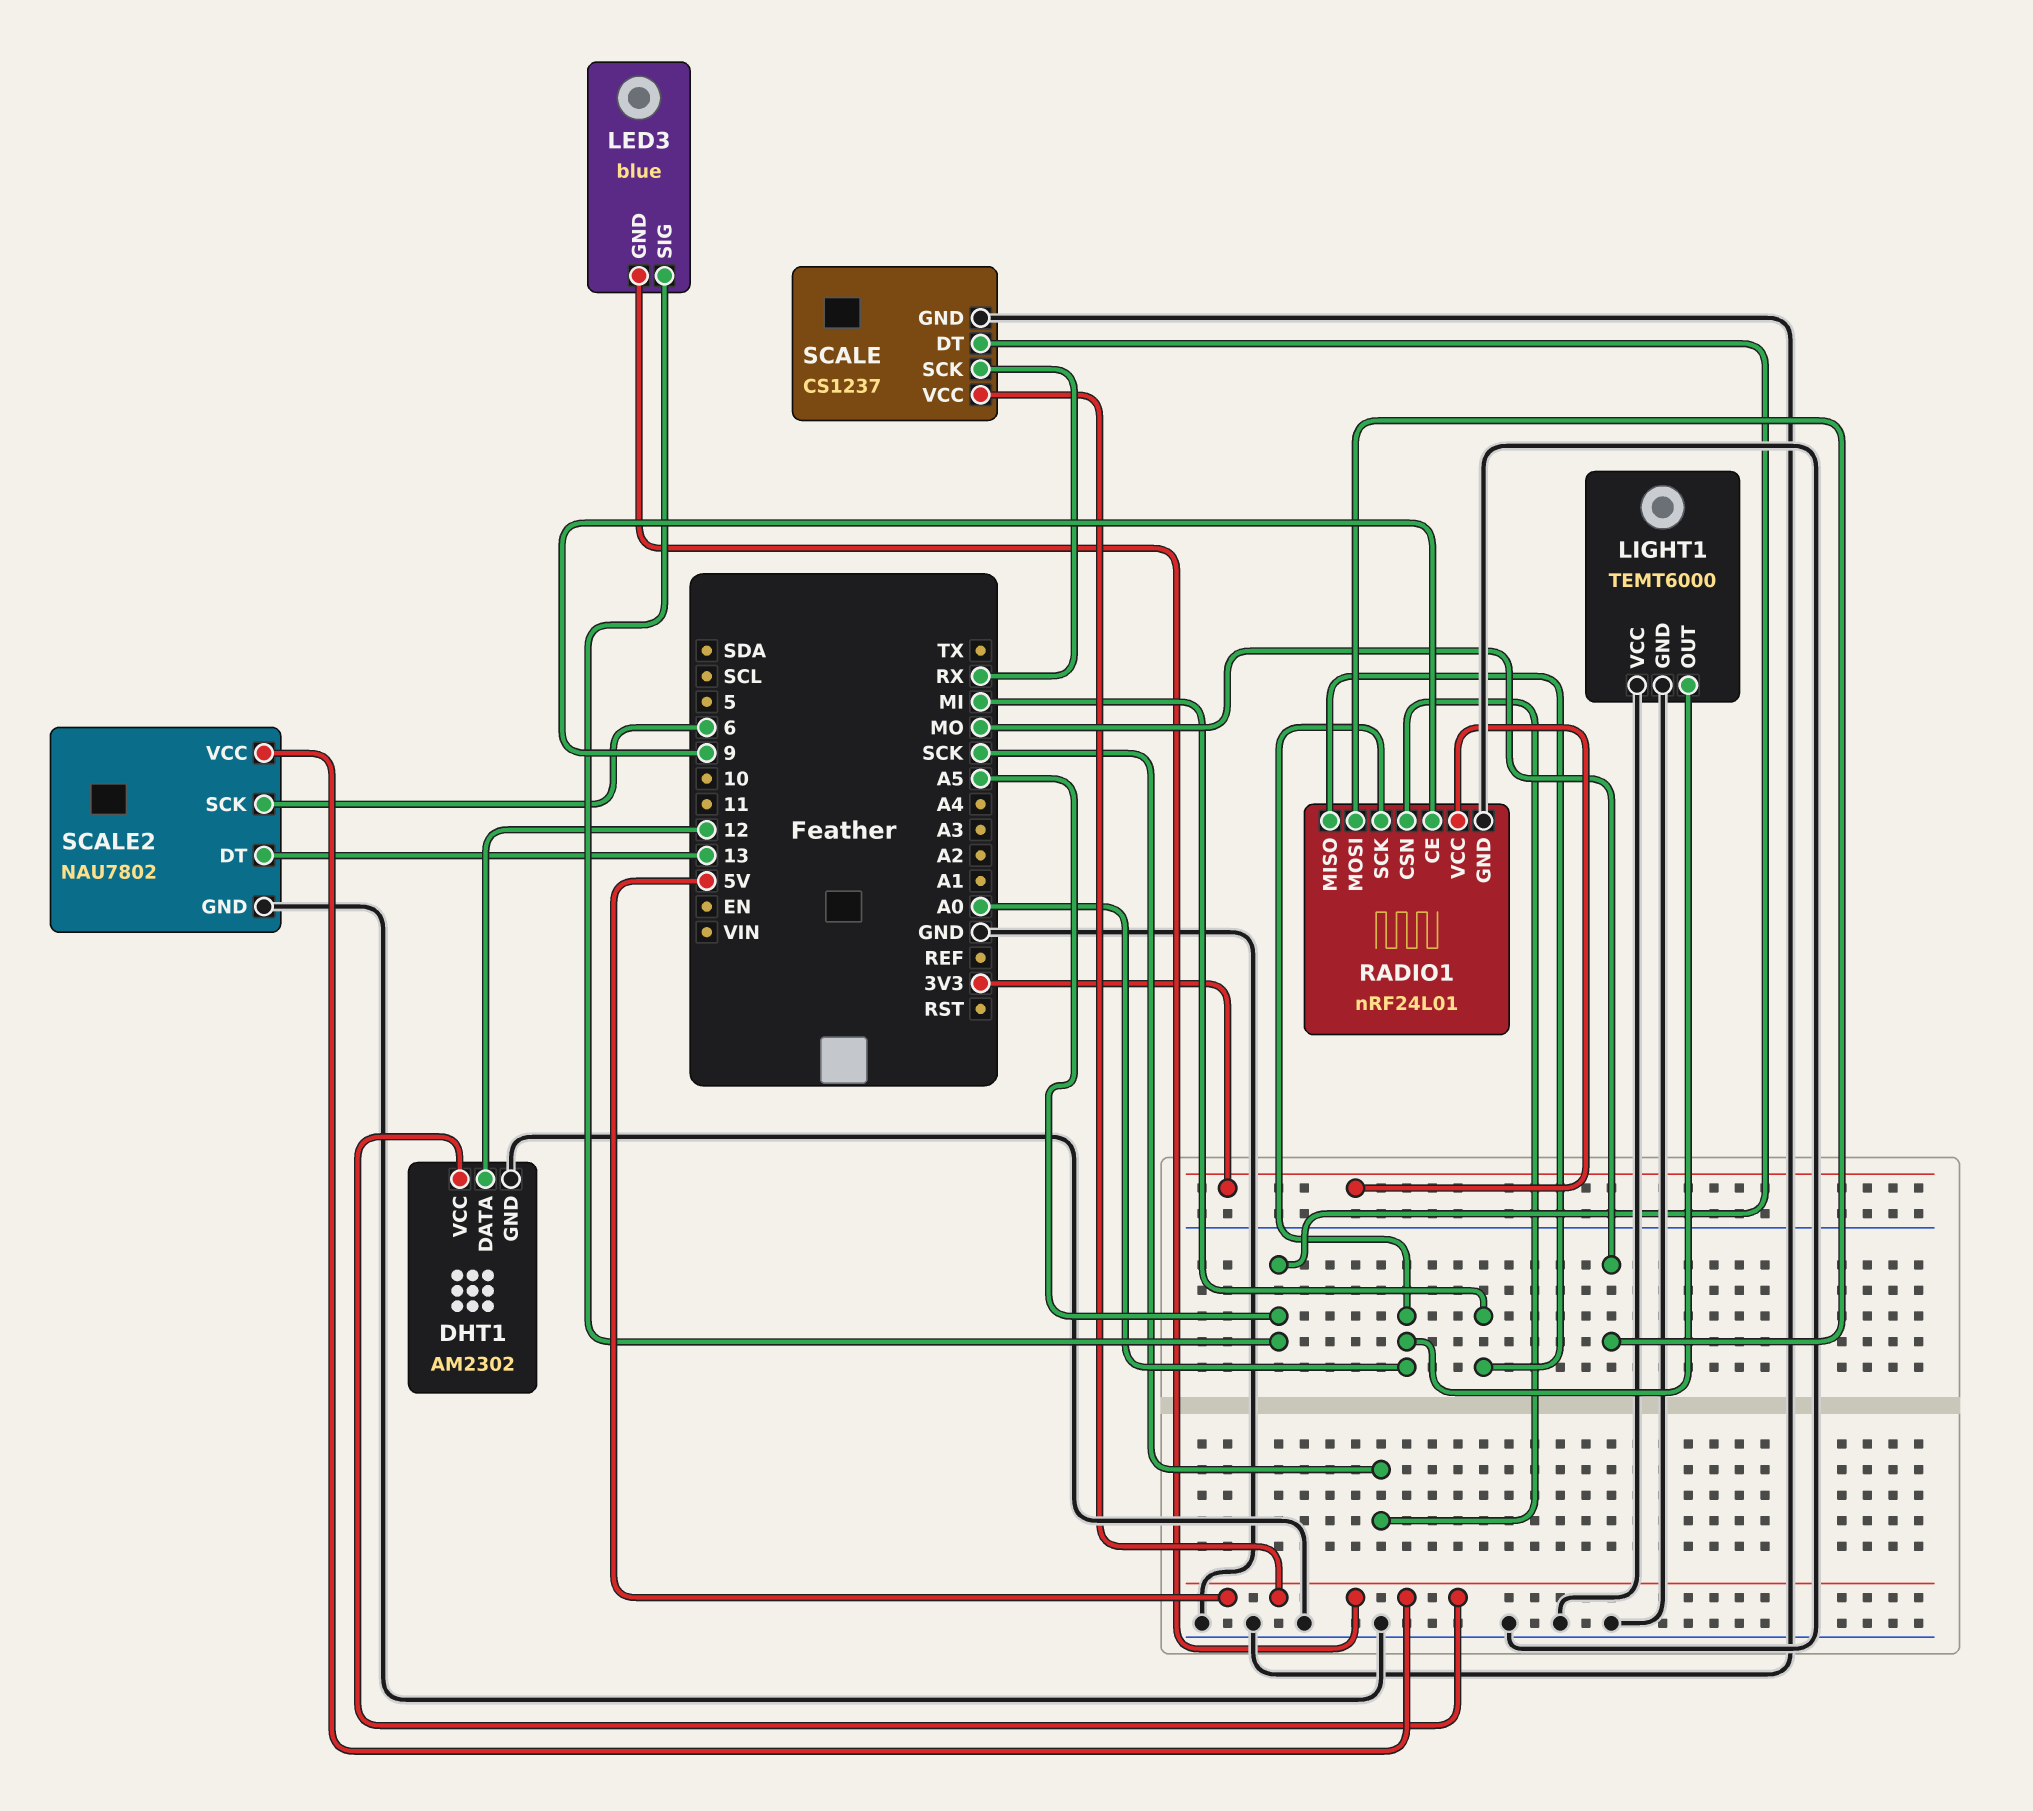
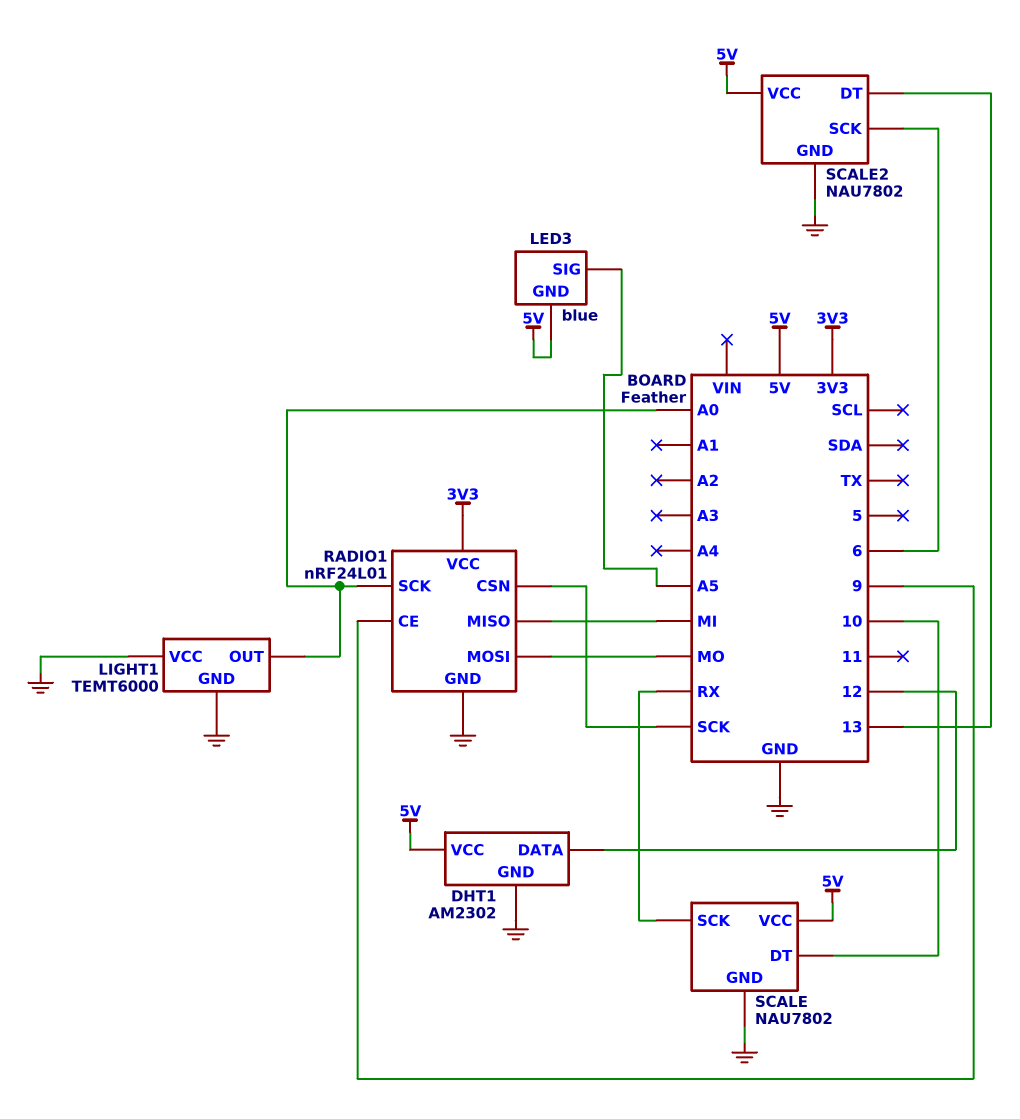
SCALE: CS1237 -> NAU7802
SCALE pin DT: A5 -> 10

